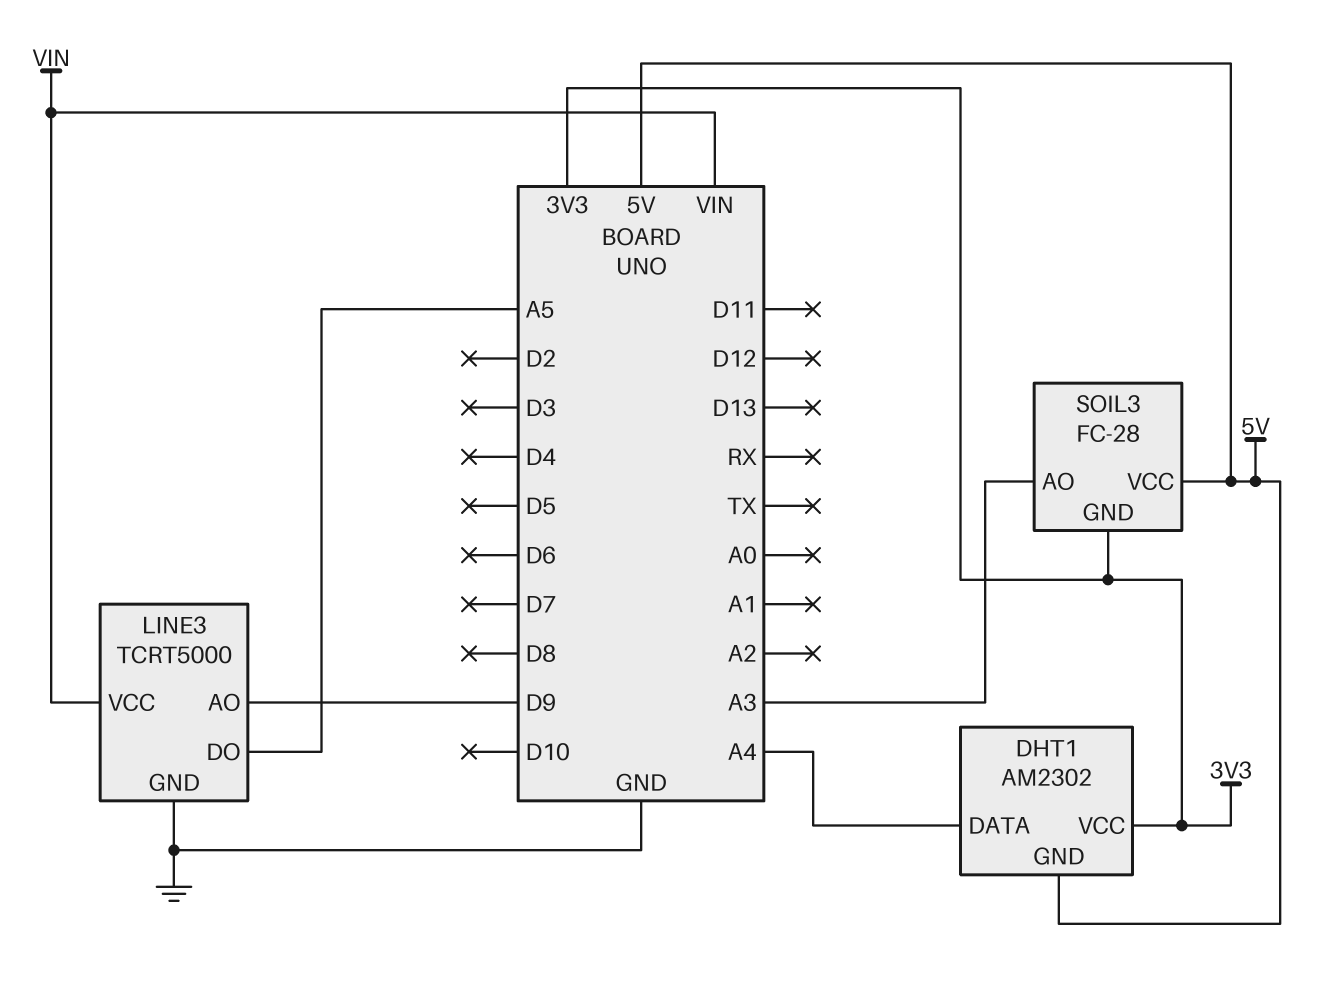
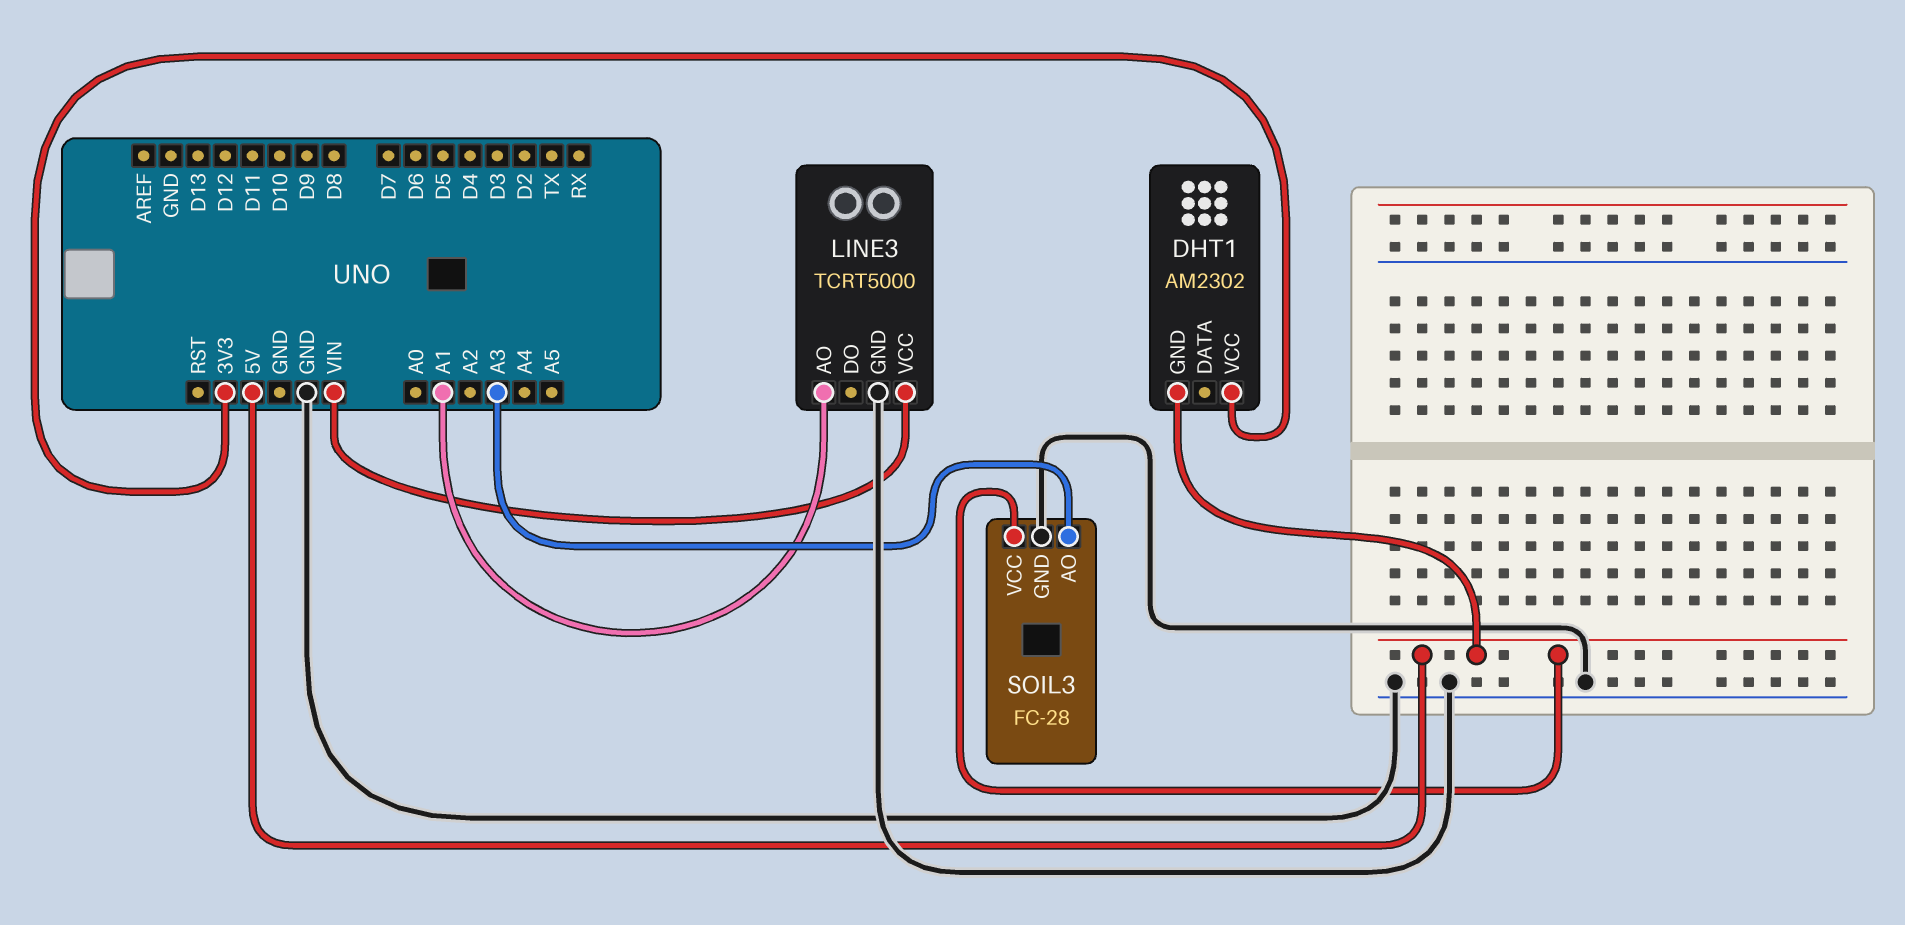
DHT1 pin DATA: A4 -> none
LINE3 pin AO: D9 -> A1
LINE3 pin DO: A5 -> none
SOIL3 pin GND: 3V3 -> GND

